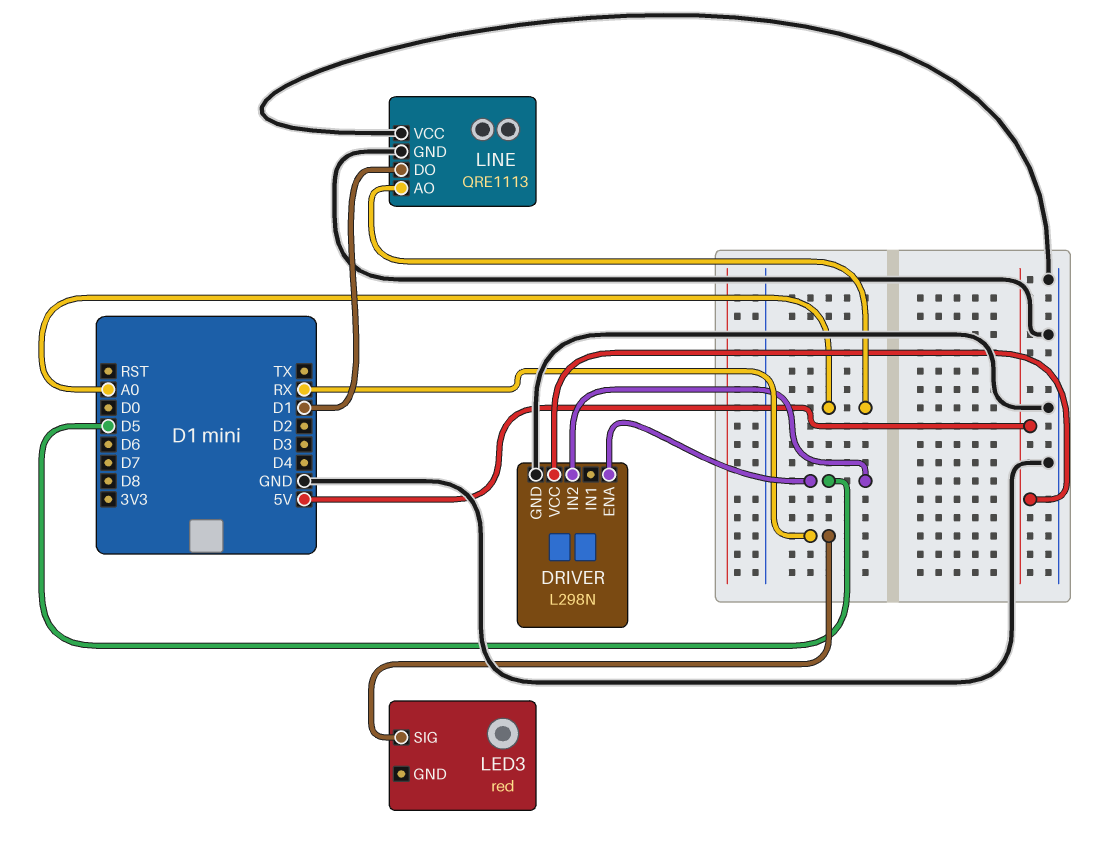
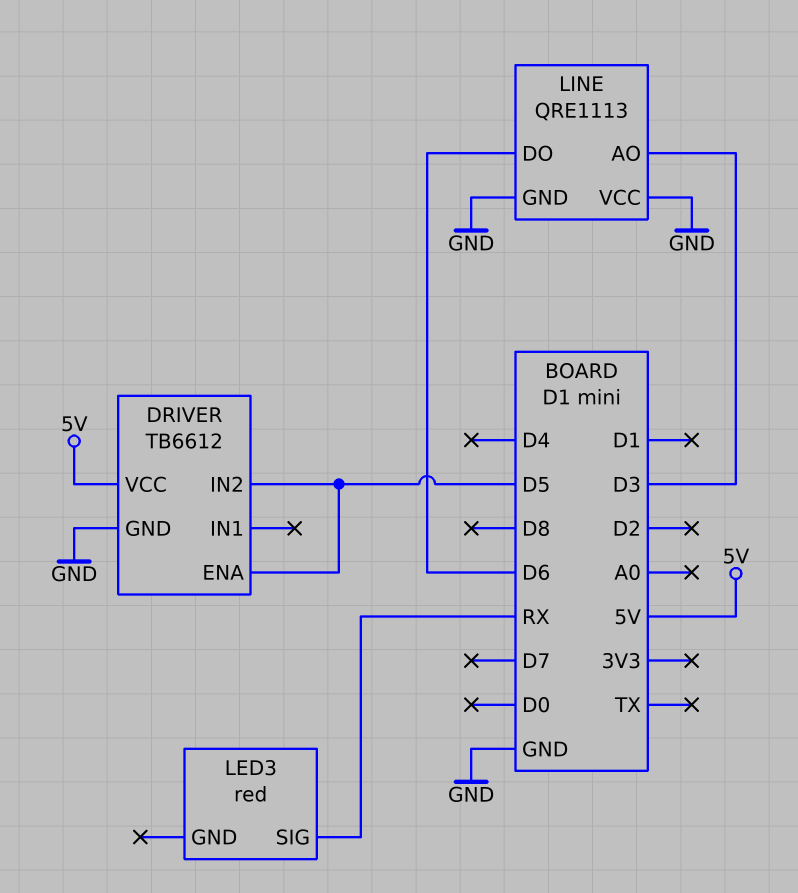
DRIVER: L298N -> TB6612
LINE pin AO: A0 -> D3
LINE pin DO: D1 -> D6

